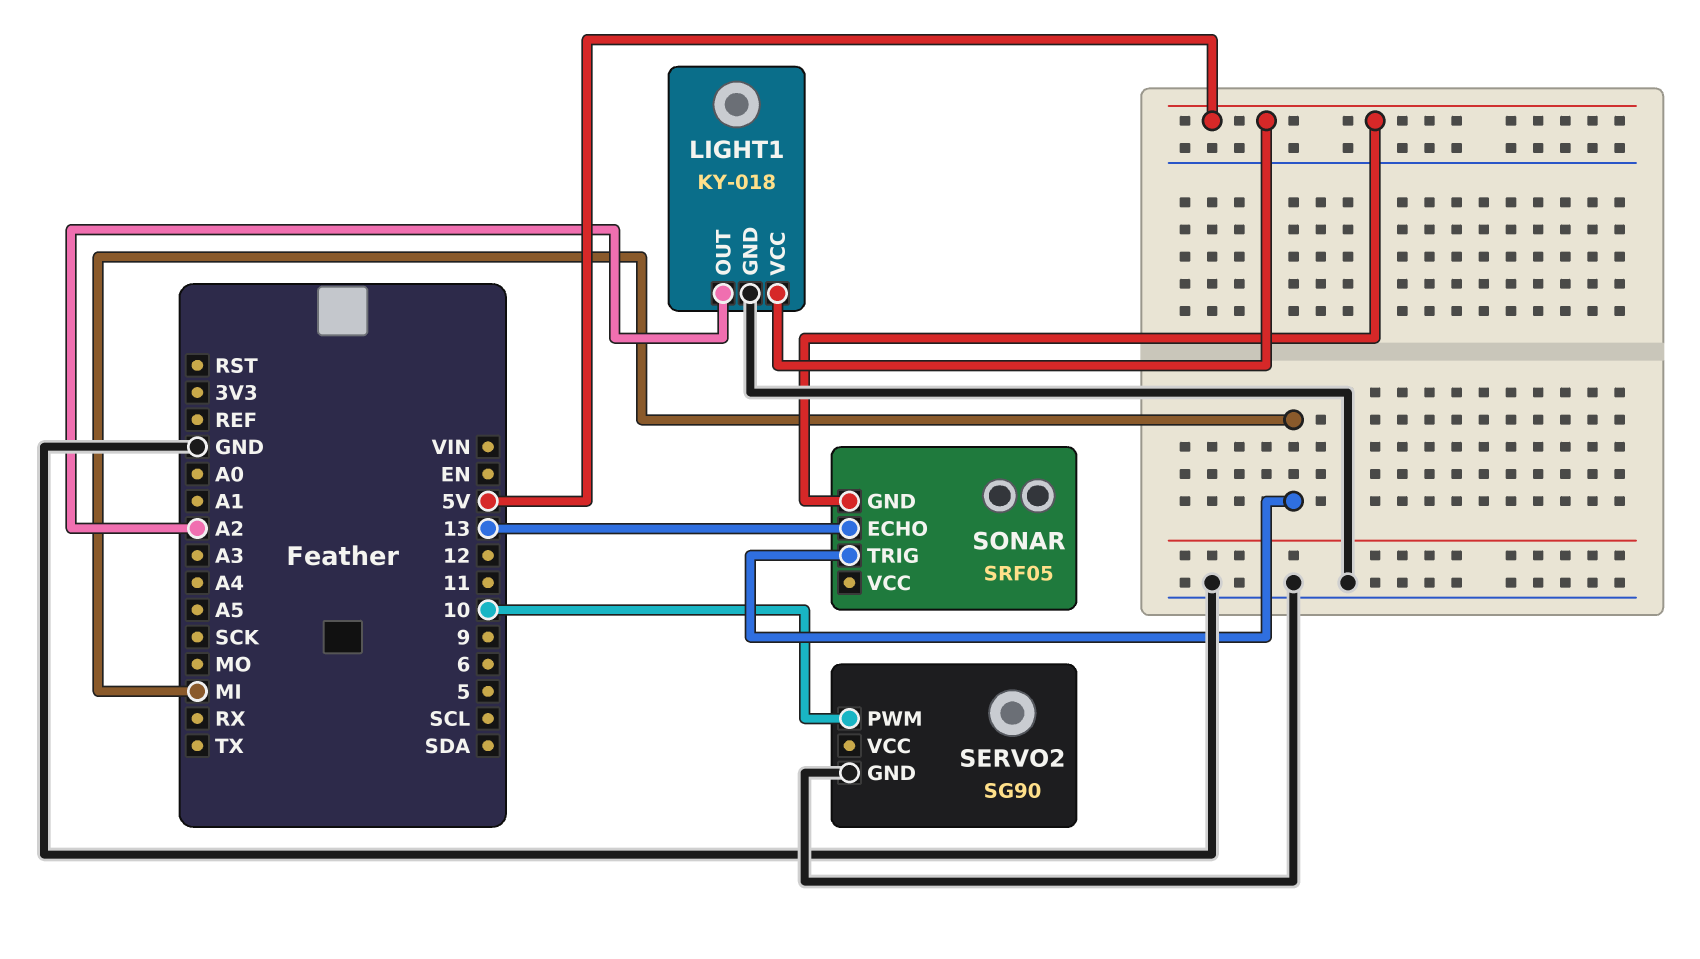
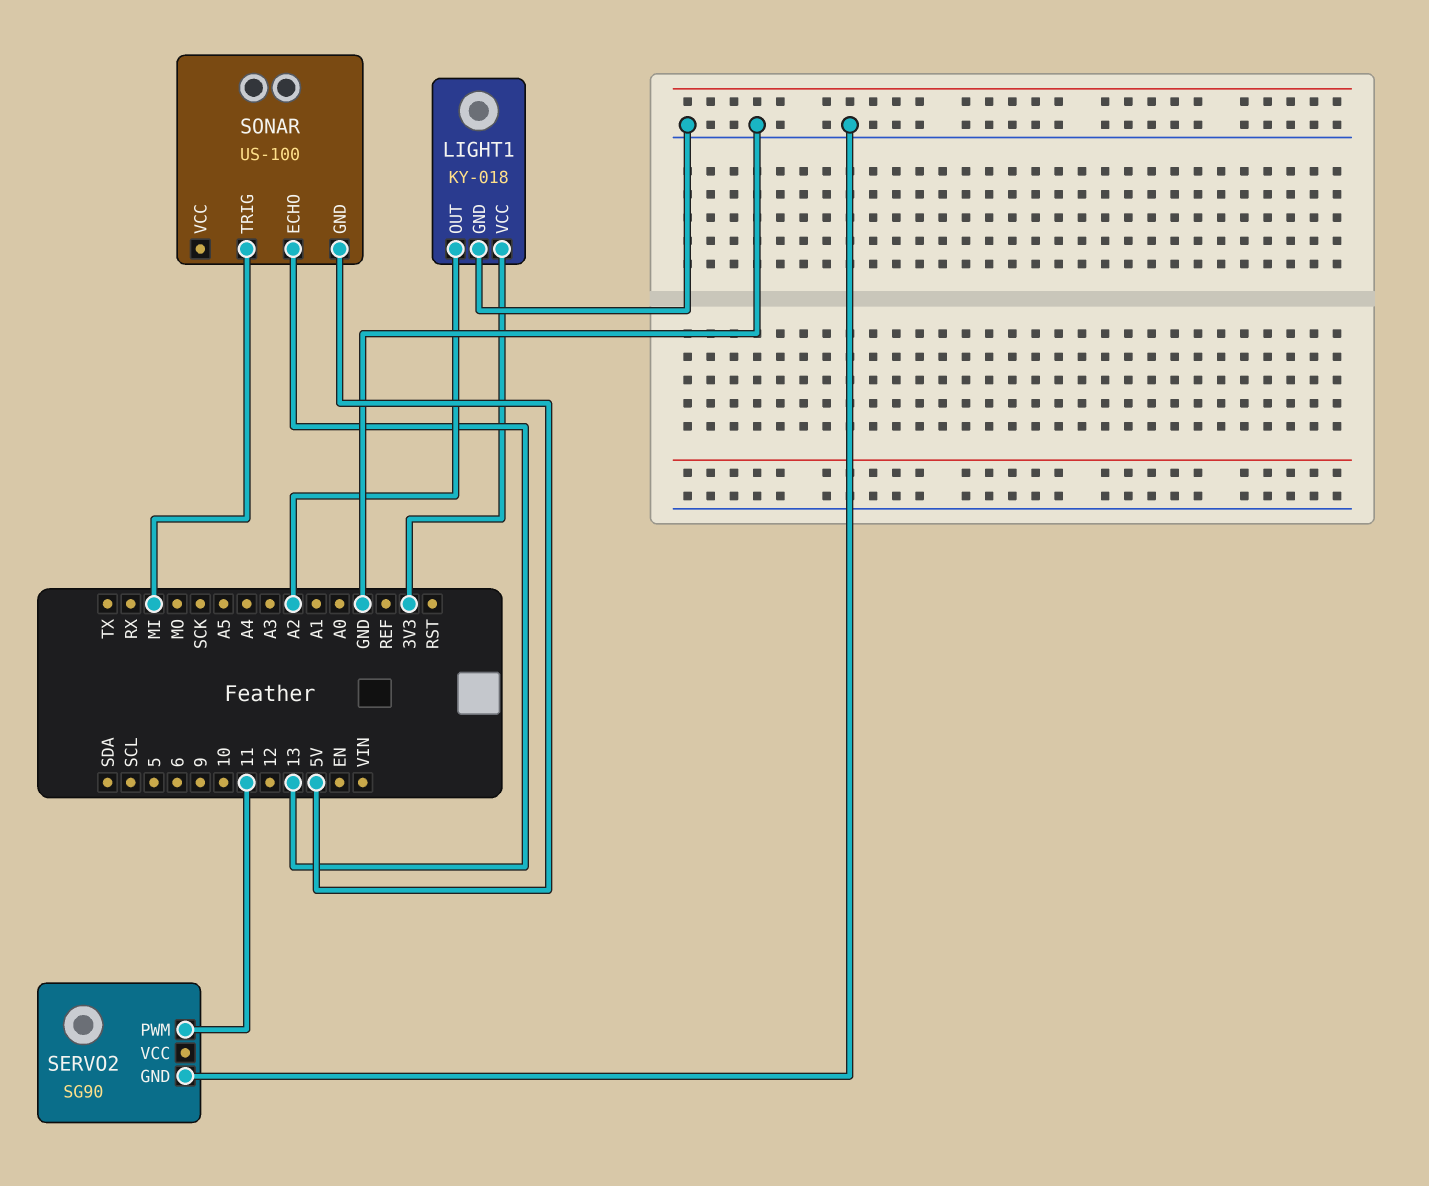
LIGHT1 pin VCC: 5V -> 3V3
SERVO2 pin PWM: 10 -> 11
SONAR: SRF05 -> US-100

